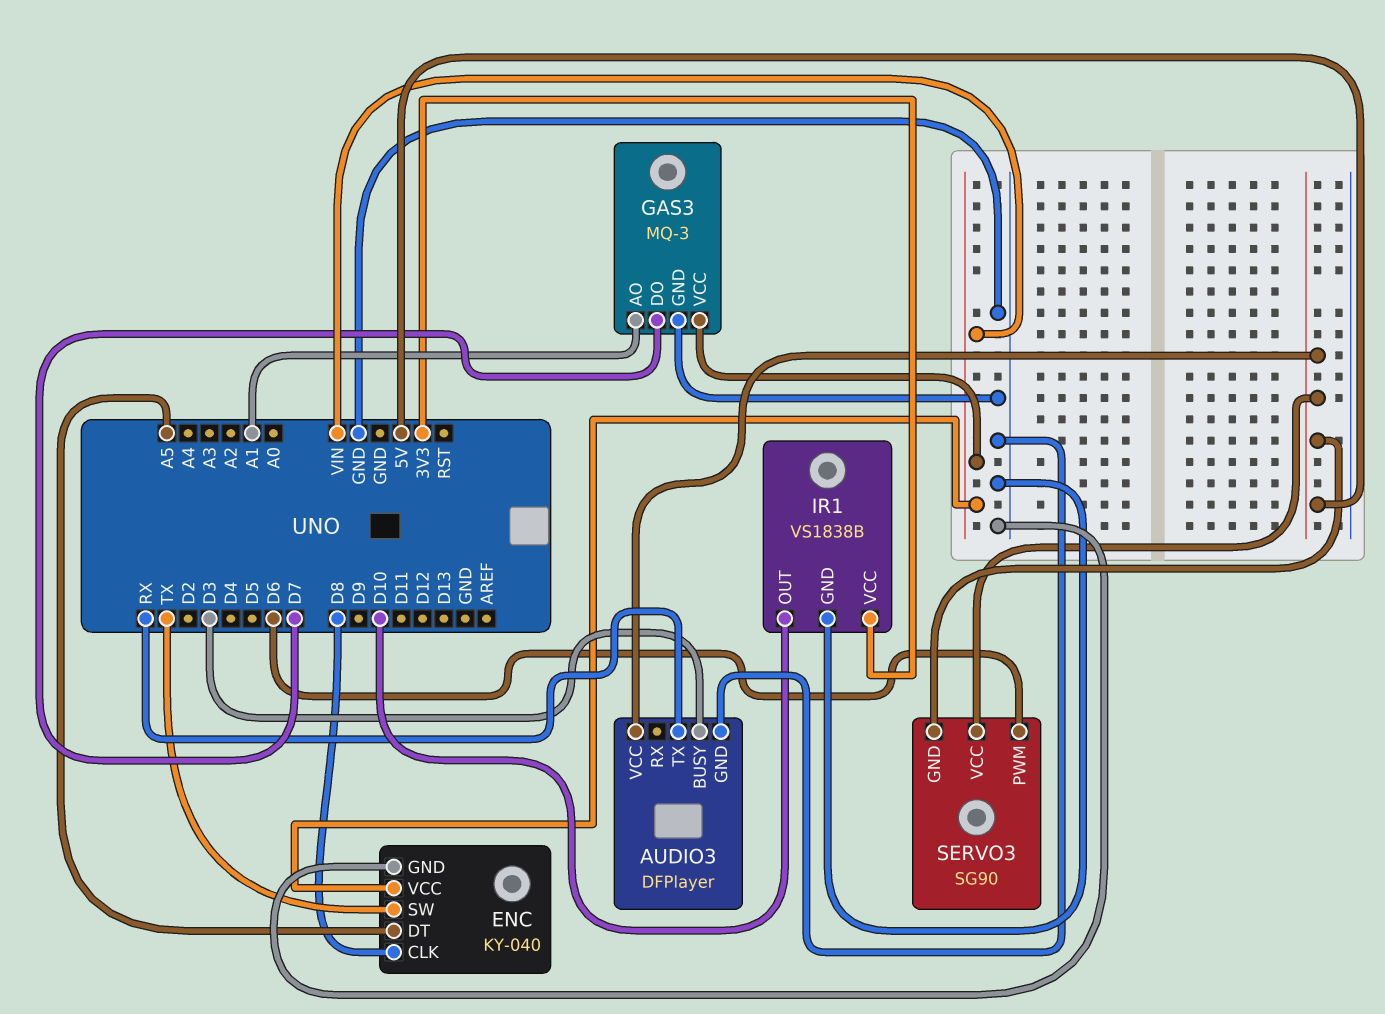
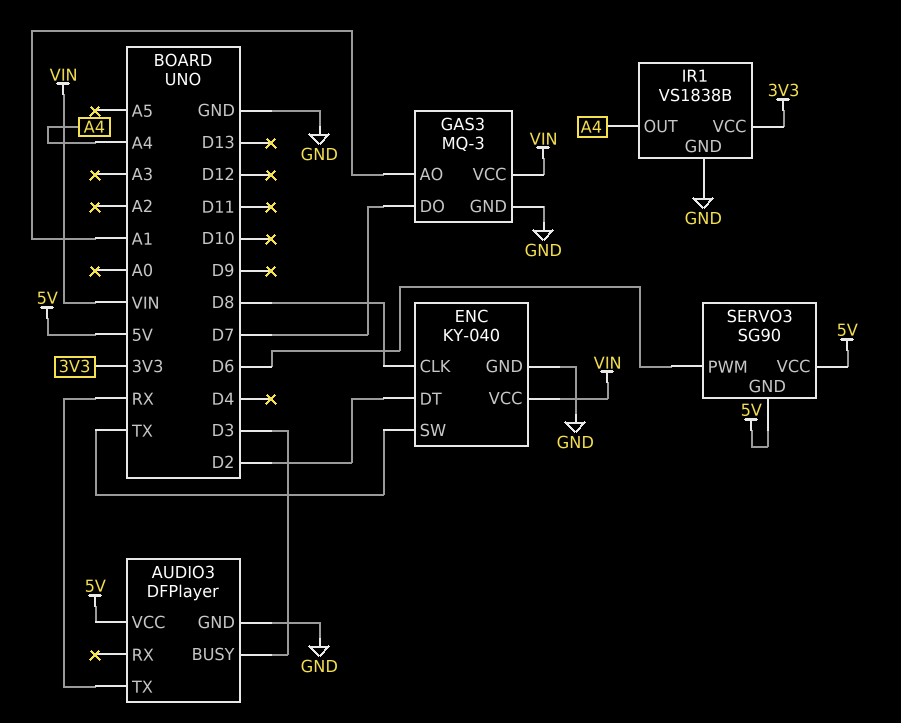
ENC pin DT: A5 -> D2
IR1 pin OUT: D10 -> A4

